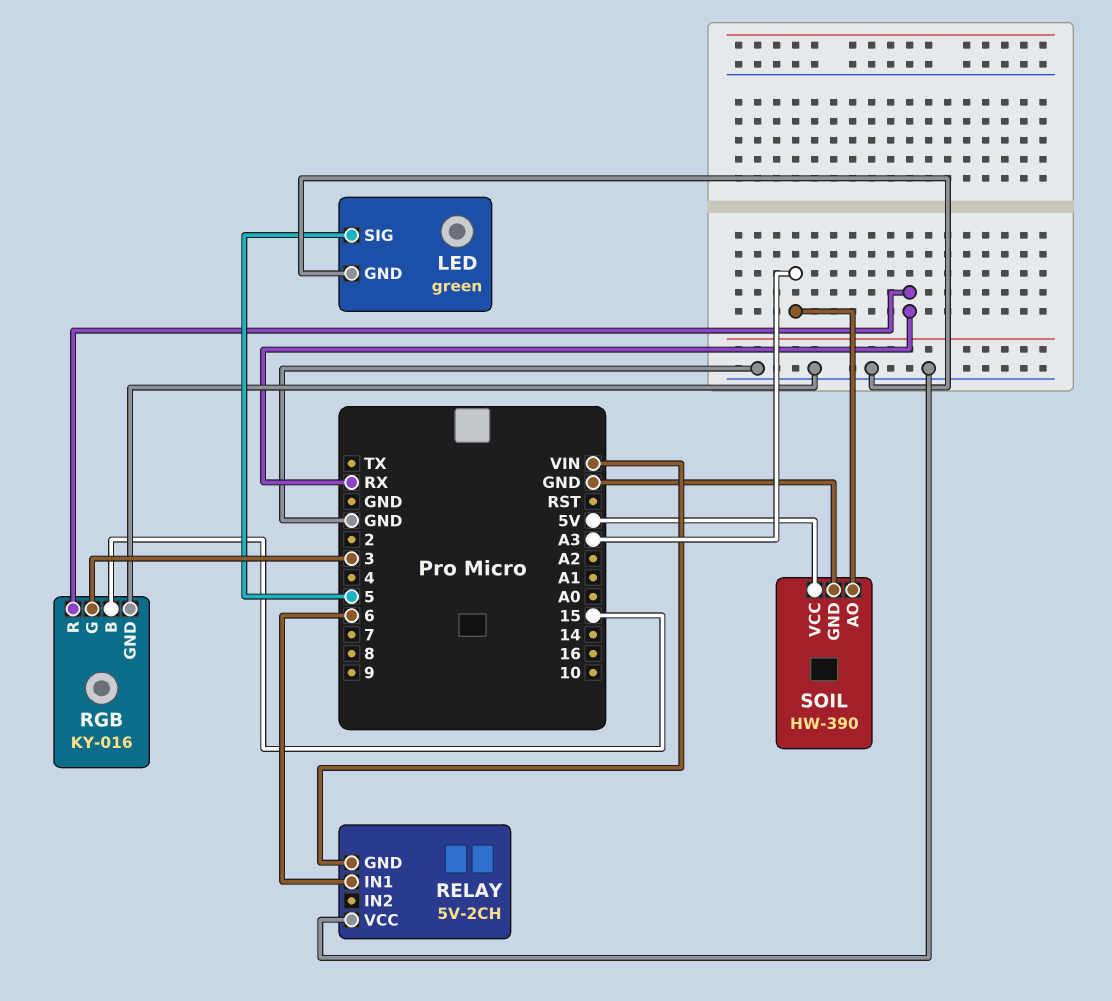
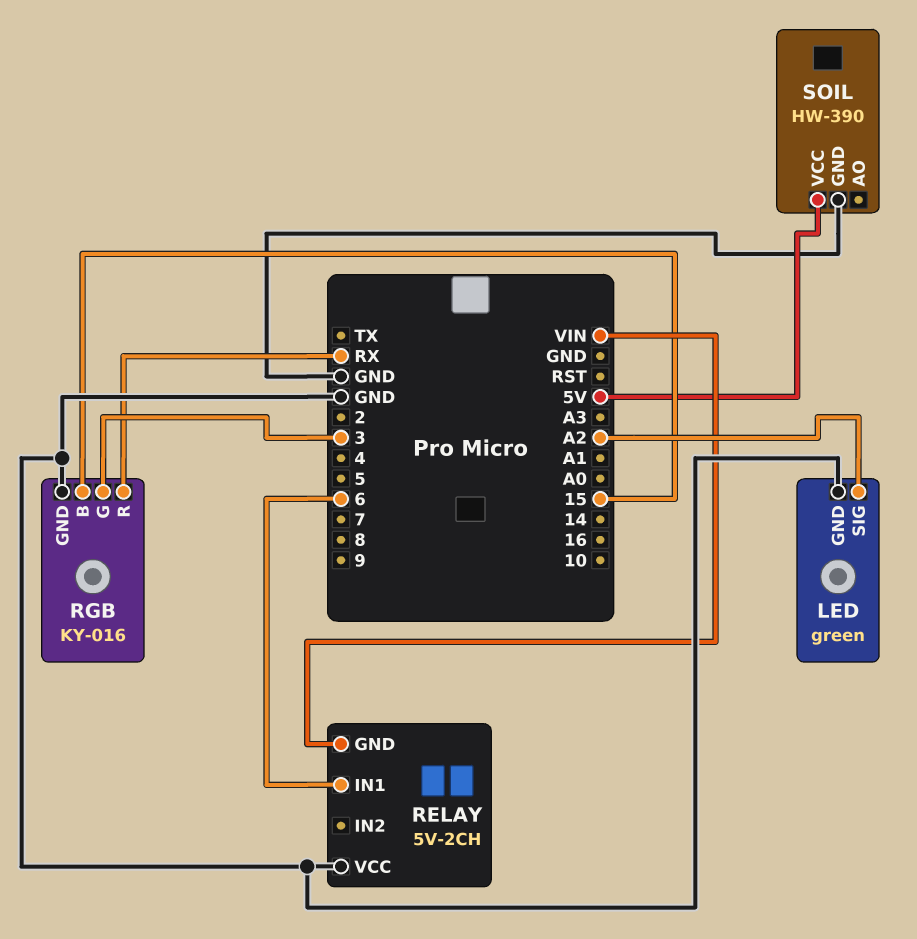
LED pin SIG: 5 -> A2
SOIL pin AO: A3 -> none

